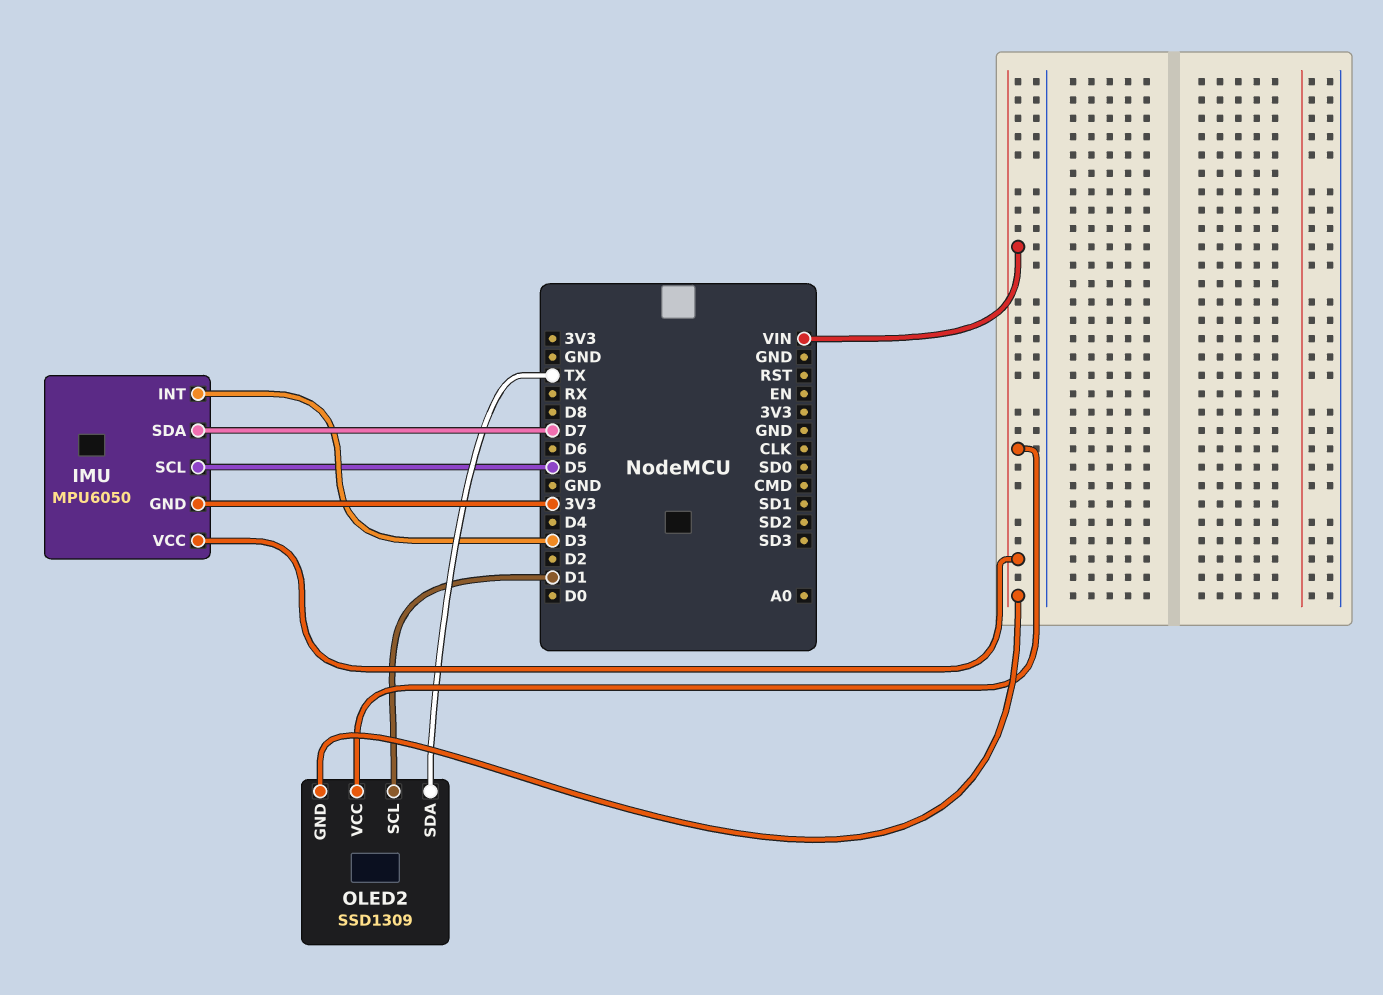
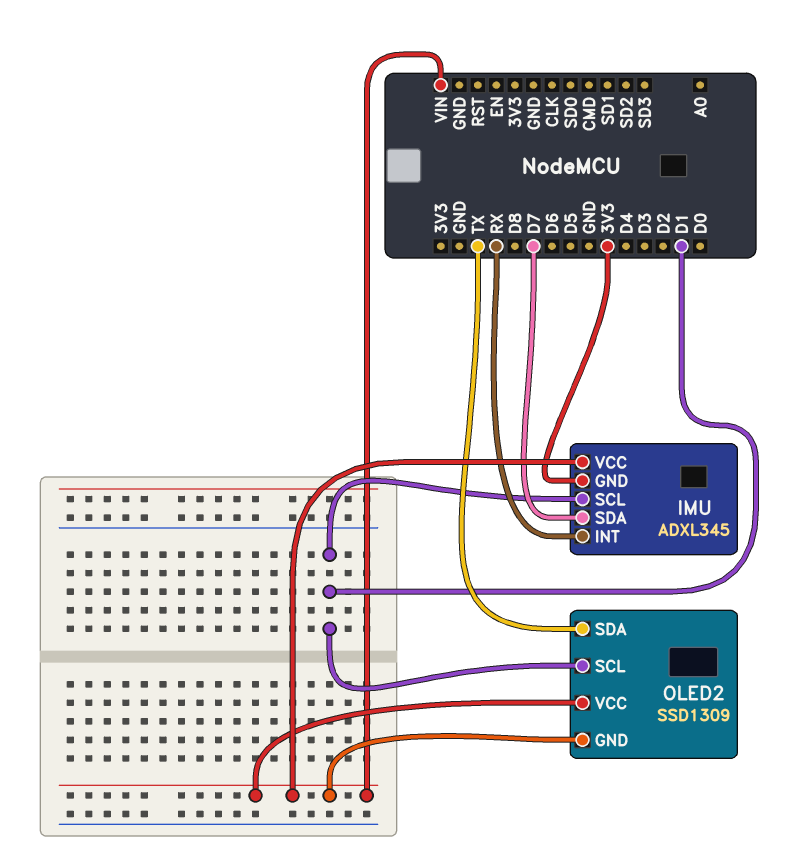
IMU: MPU6050 -> ADXL345
IMU pin INT: D3 -> RX
IMU pin SCL: D5 -> D1

